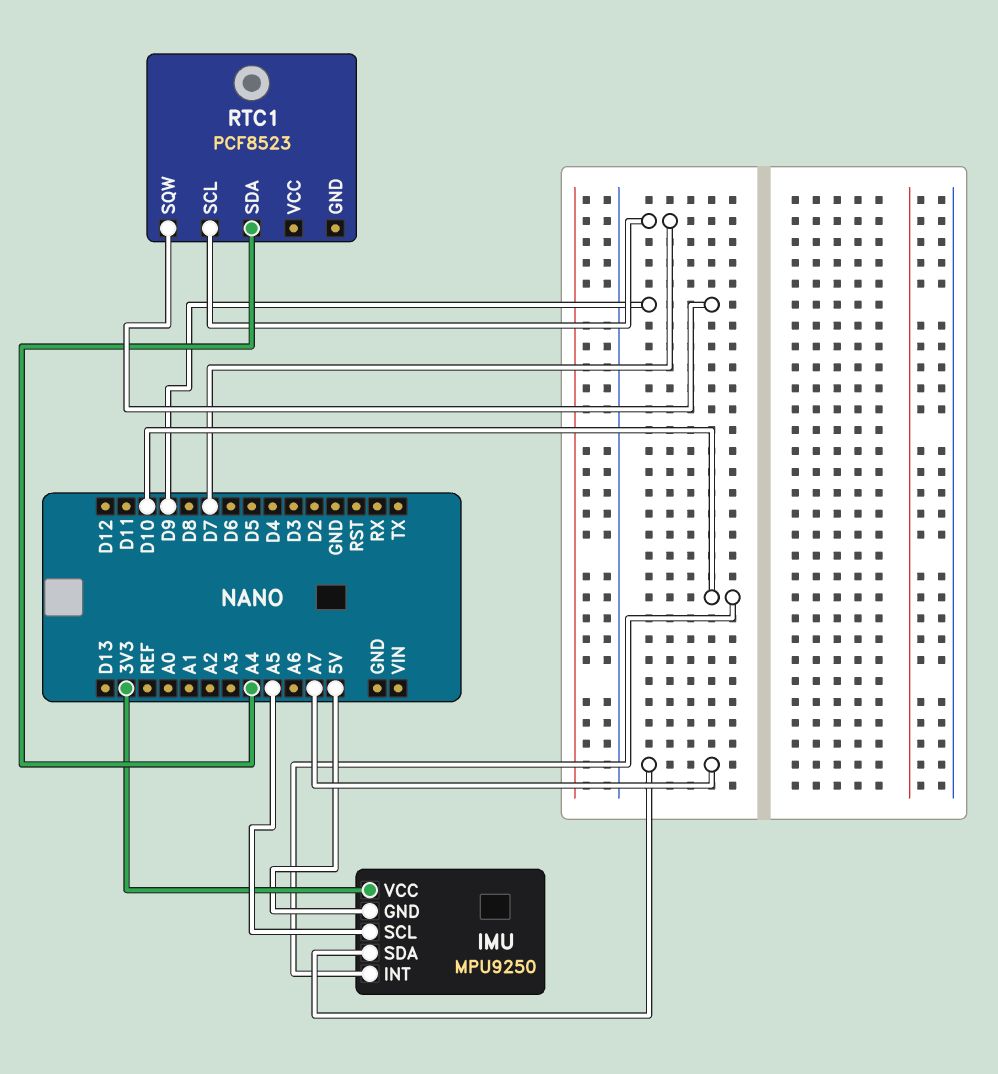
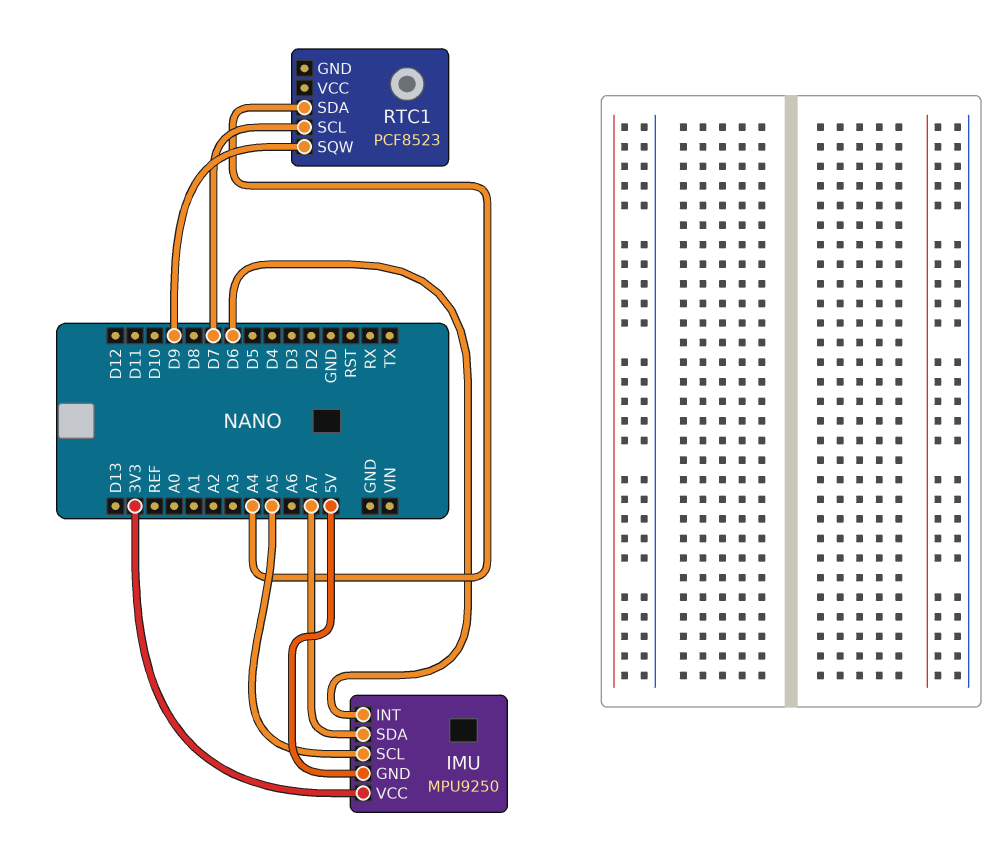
IMU pin INT: D10 -> D6

